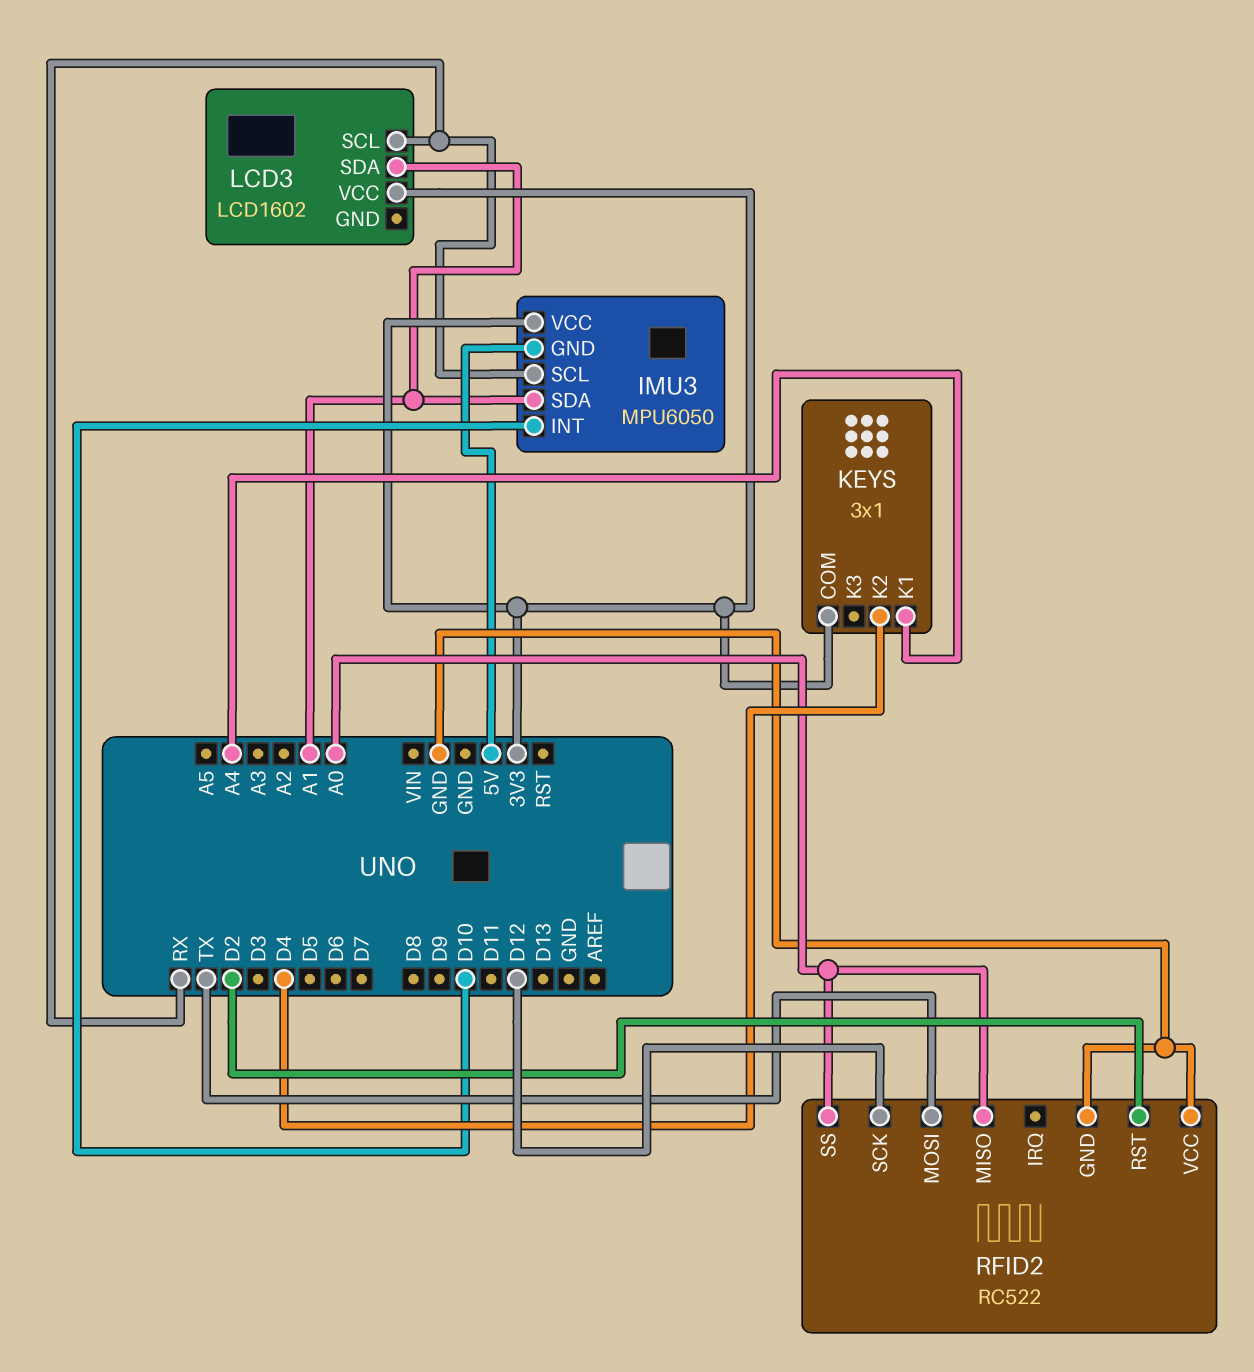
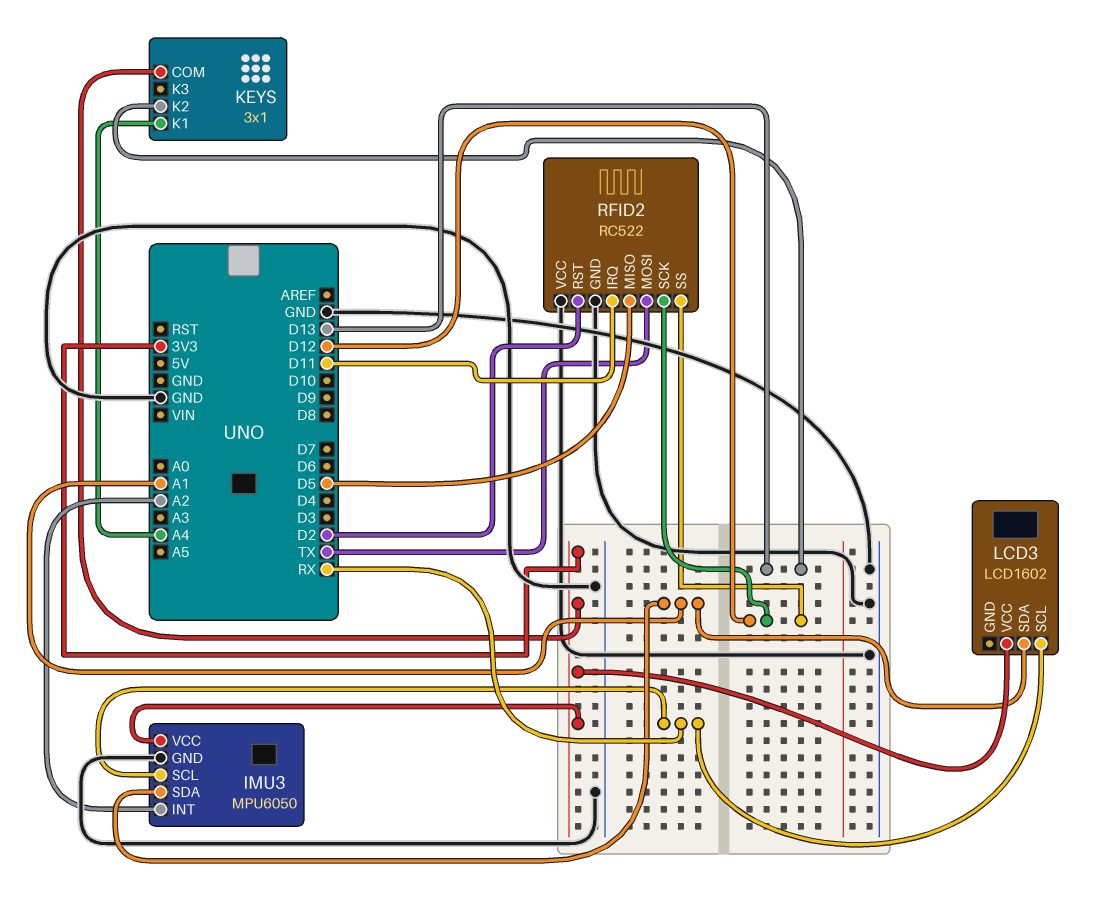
IMU3 pin GND: 5V -> GND
IMU3 pin INT: D10 -> A2
KEYS pin K2: D4 -> D13
RFID2 pin IRQ: none -> D11
RFID2 pin MISO: A0 -> D5
RFID2 pin SS: A0 -> D12

